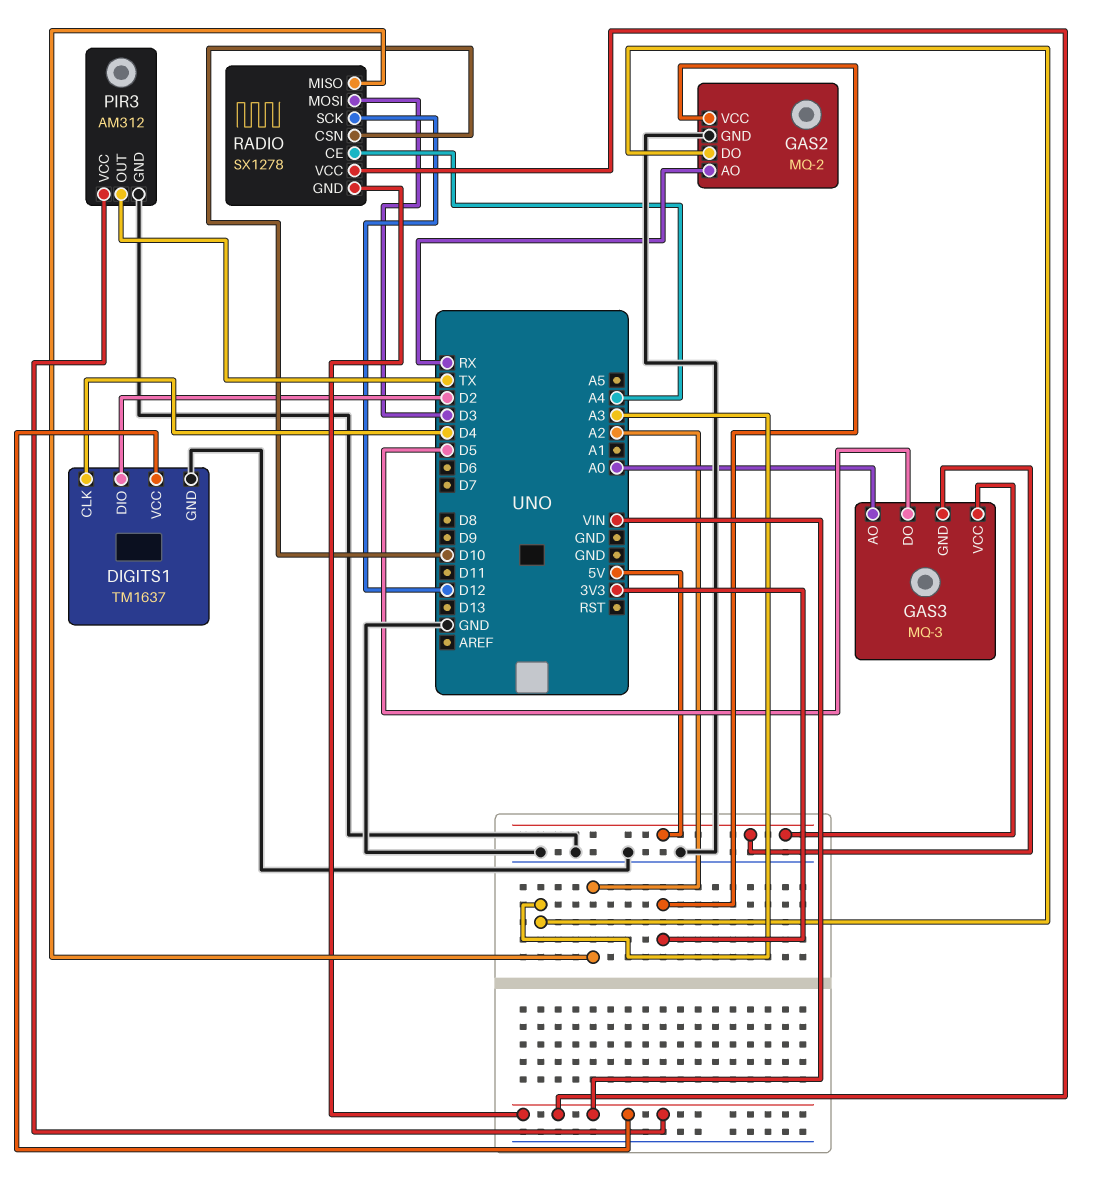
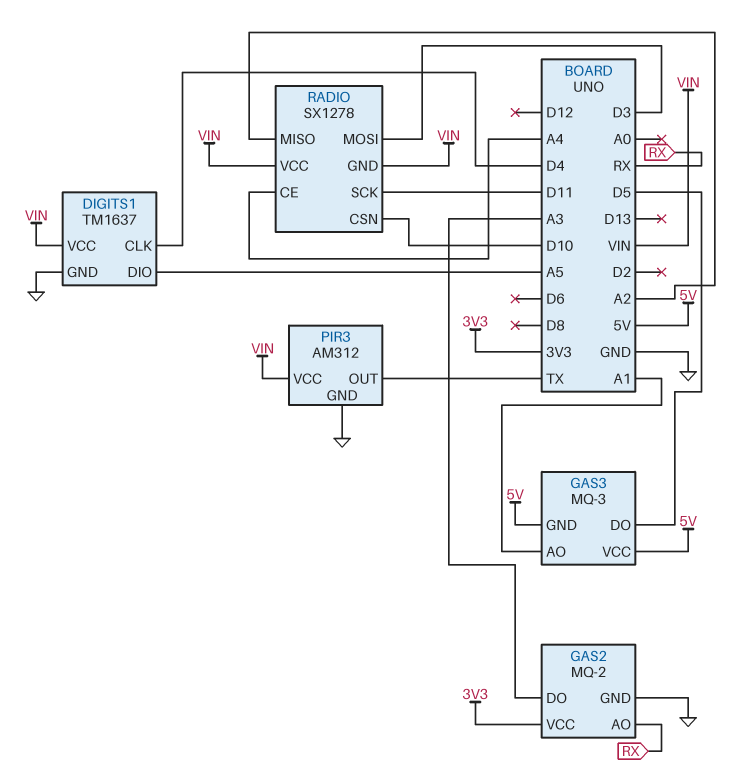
DIGITS1 pin DIO: D2 -> A5
GAS3 pin AO: A0 -> A1
RADIO pin SCK: D12 -> D11

